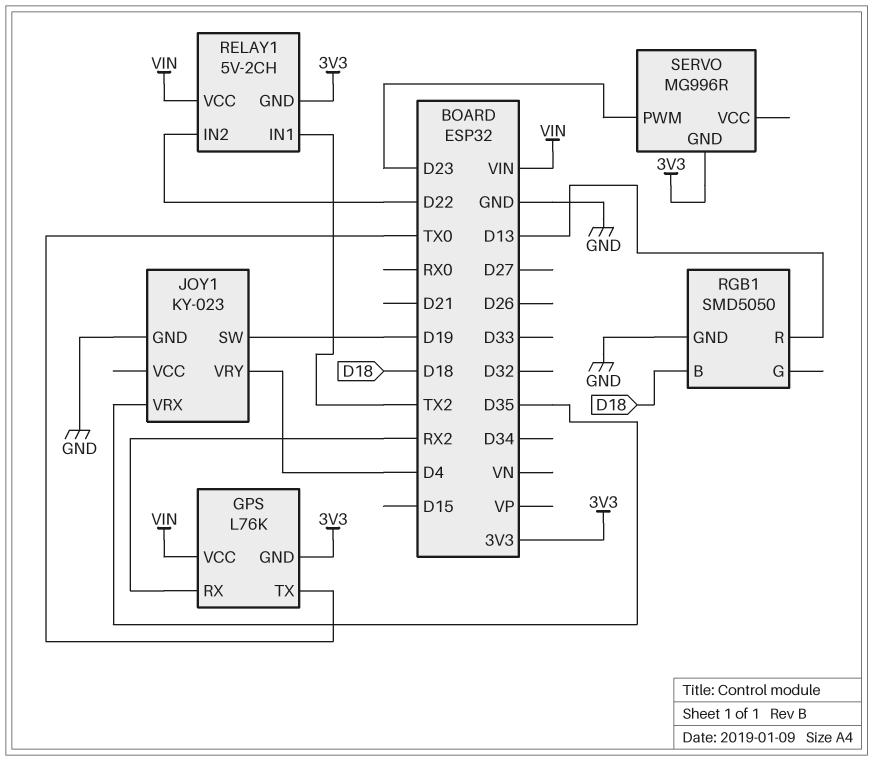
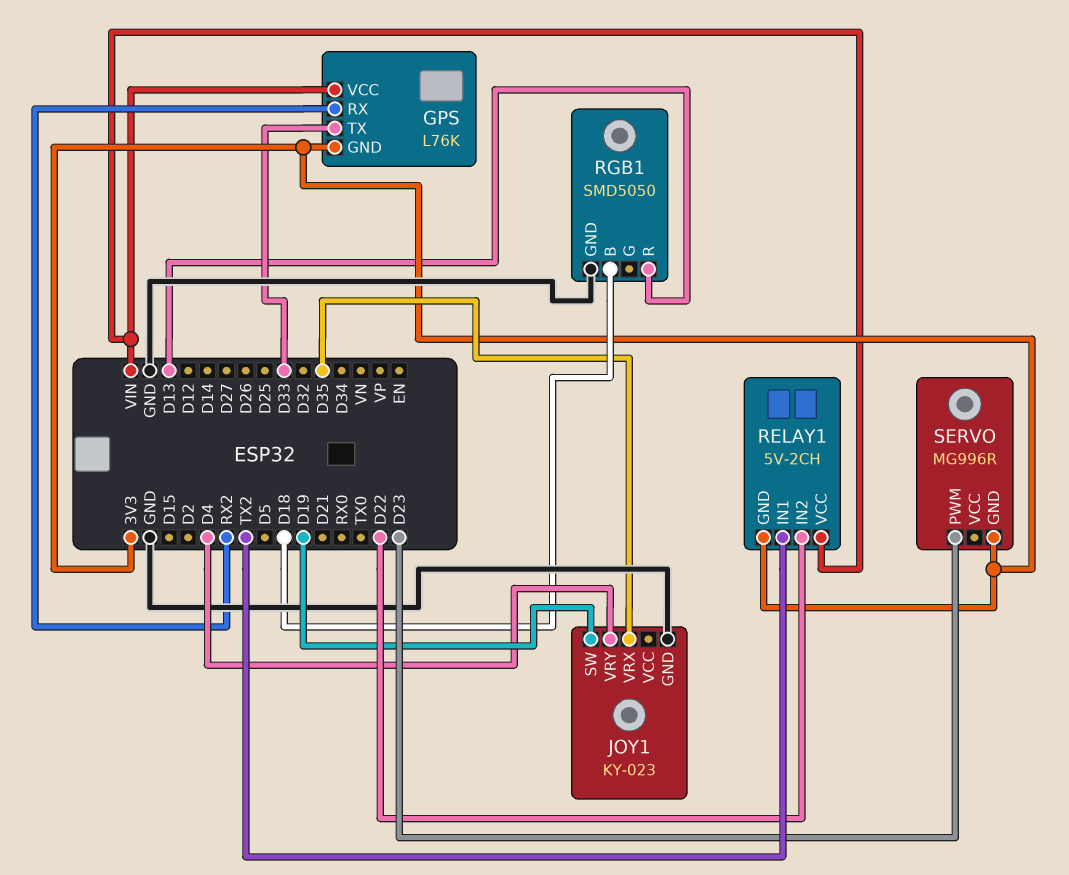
GPS pin TX: TX0 -> D33

